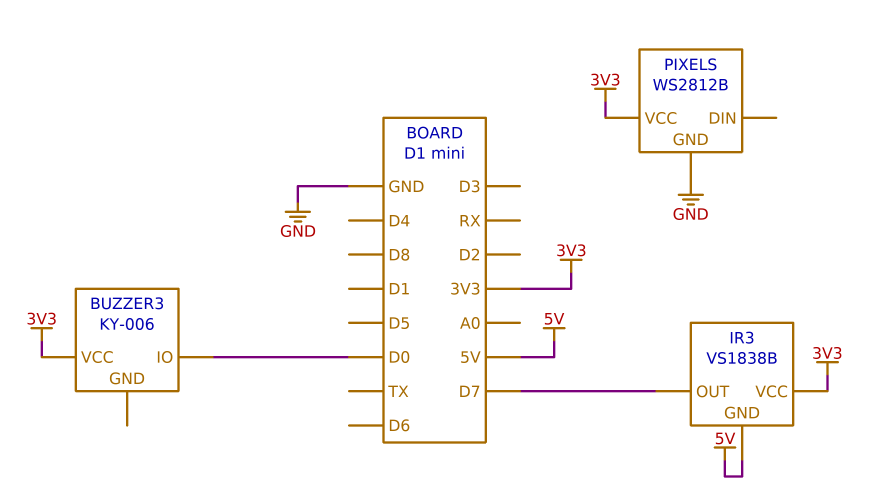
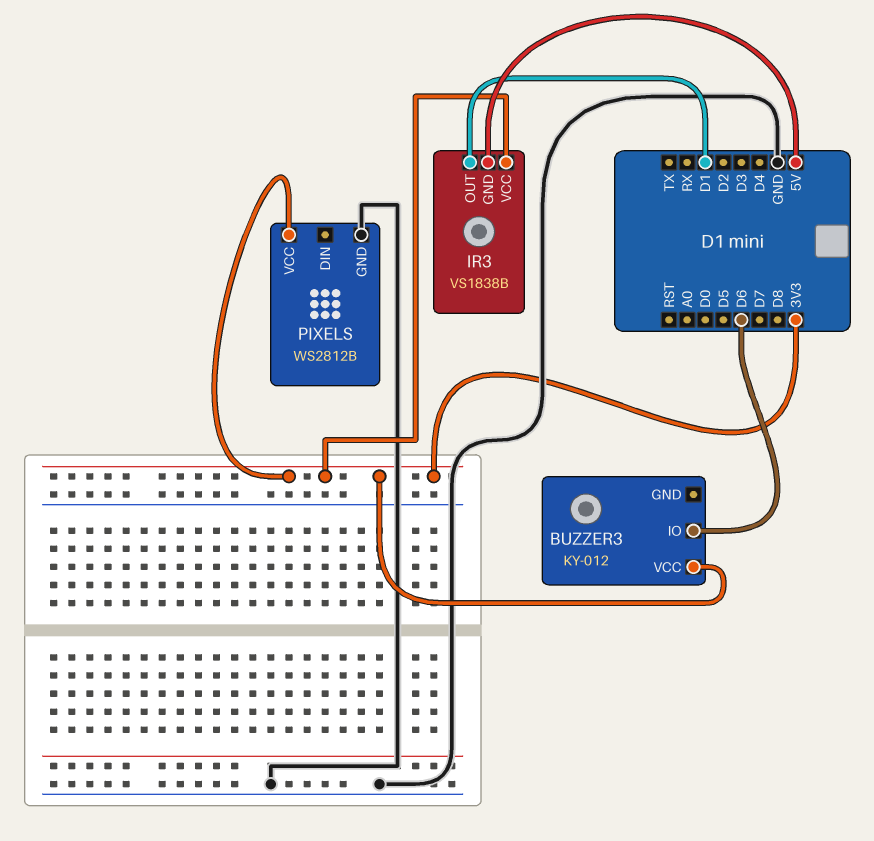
BUZZER3: KY-006 -> KY-012
BUZZER3 pin IO: D0 -> D6
IR3 pin OUT: D7 -> D1

